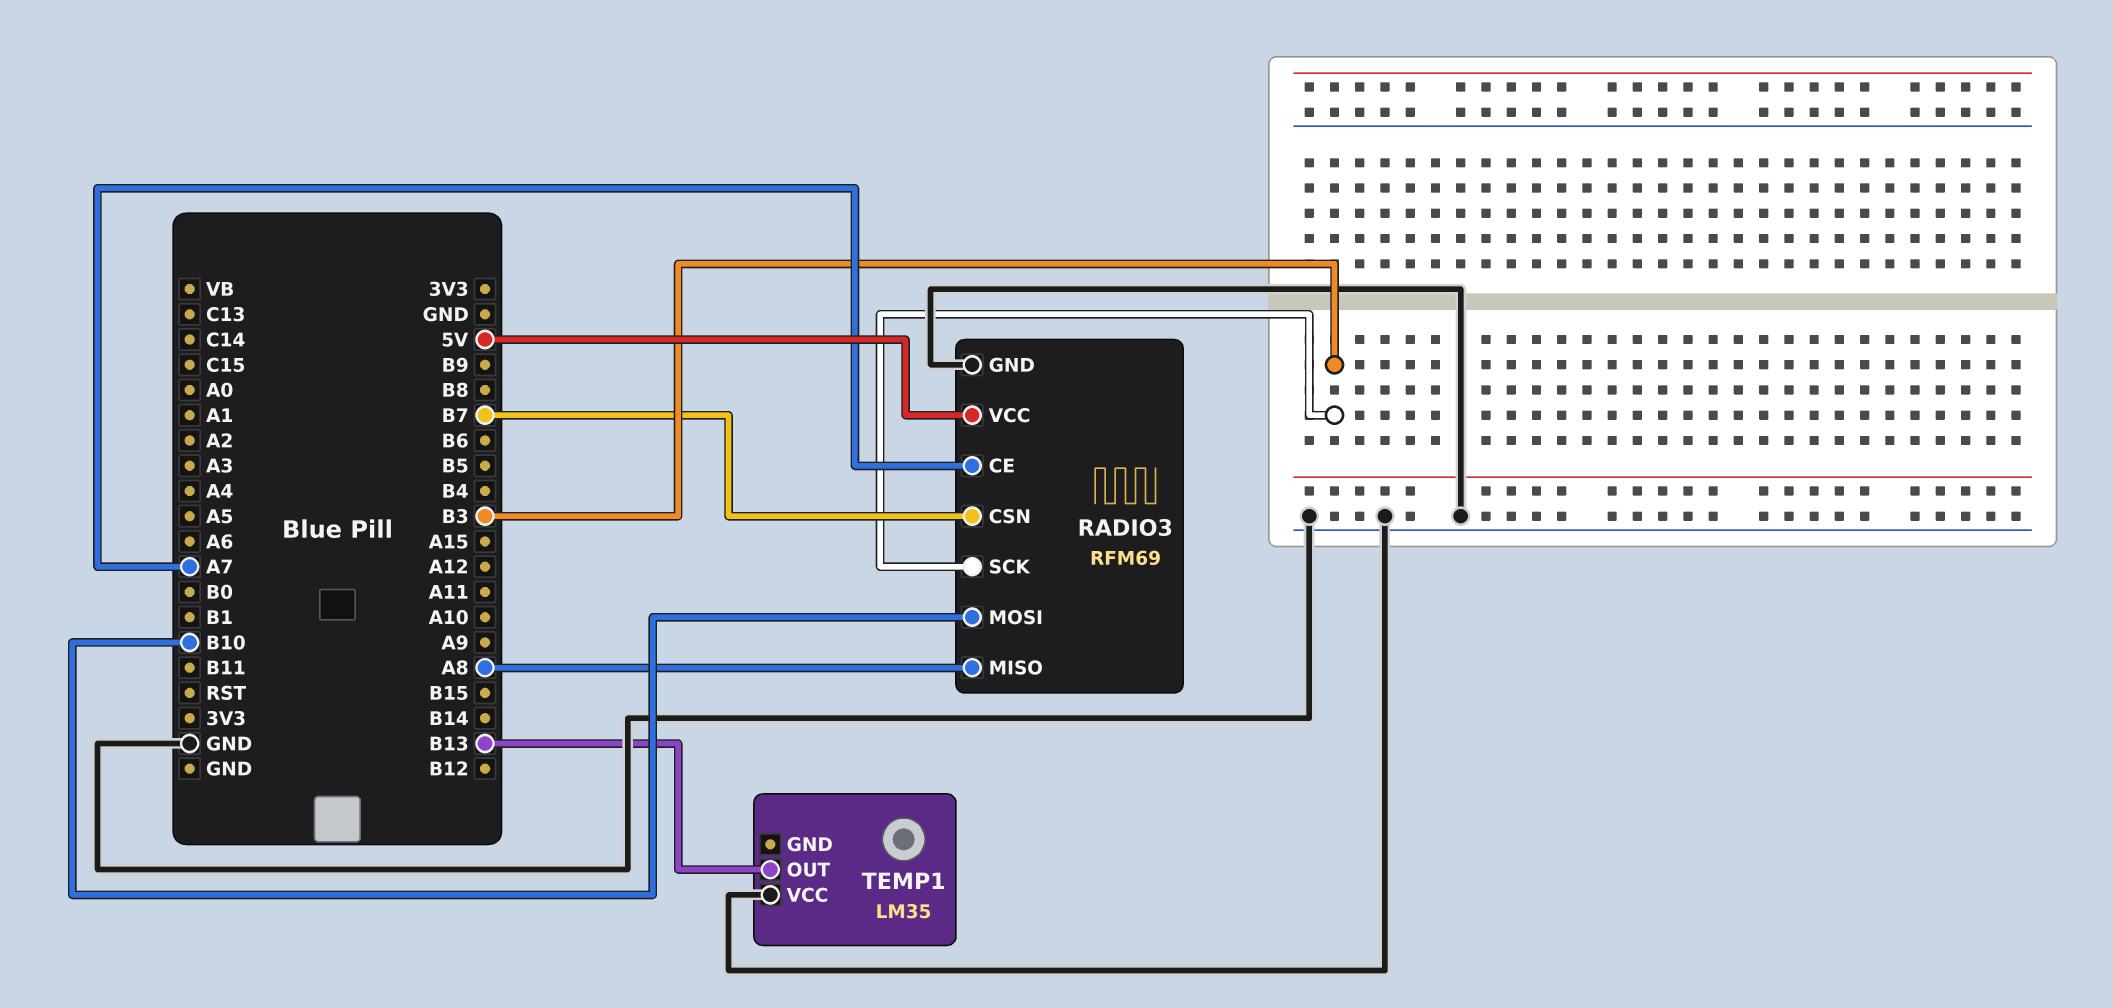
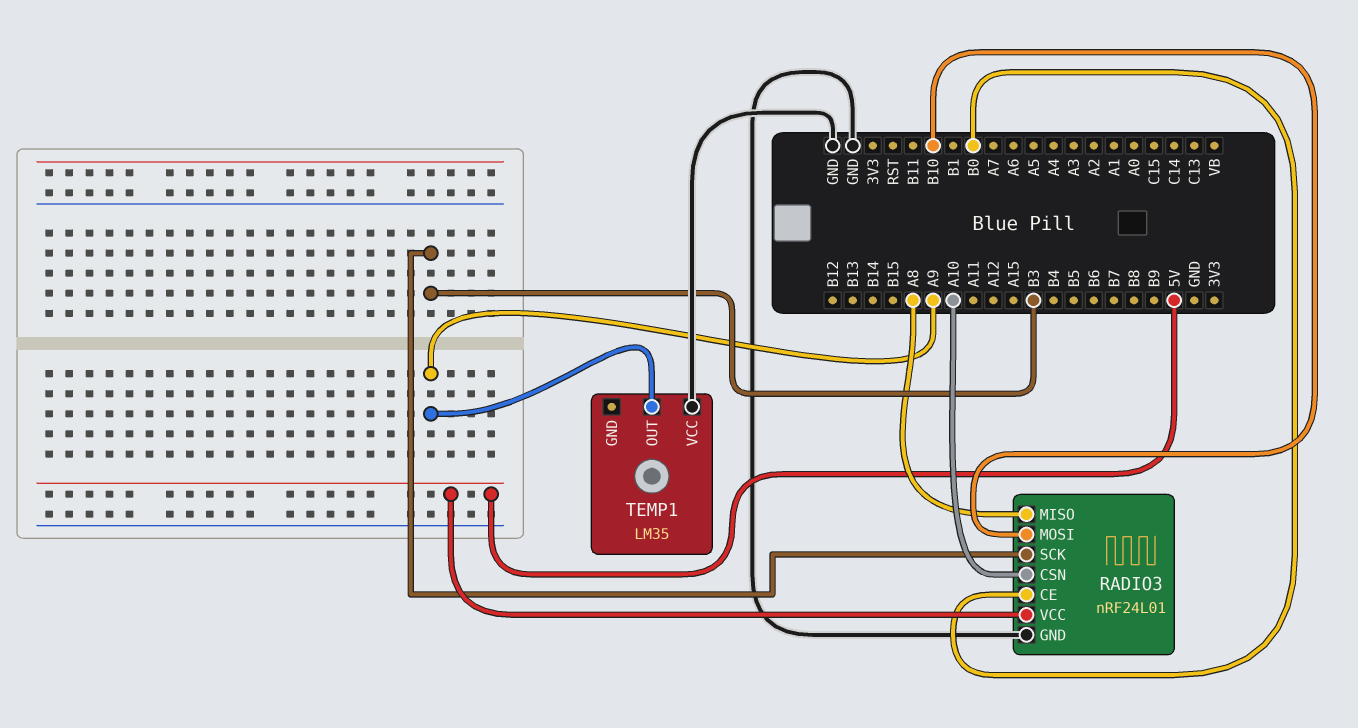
RADIO3: RFM69 -> nRF24L01
RADIO3 pin CE: A7 -> B0
RADIO3 pin CSN: B7 -> A10
TEMP1 pin OUT: B13 -> A9

